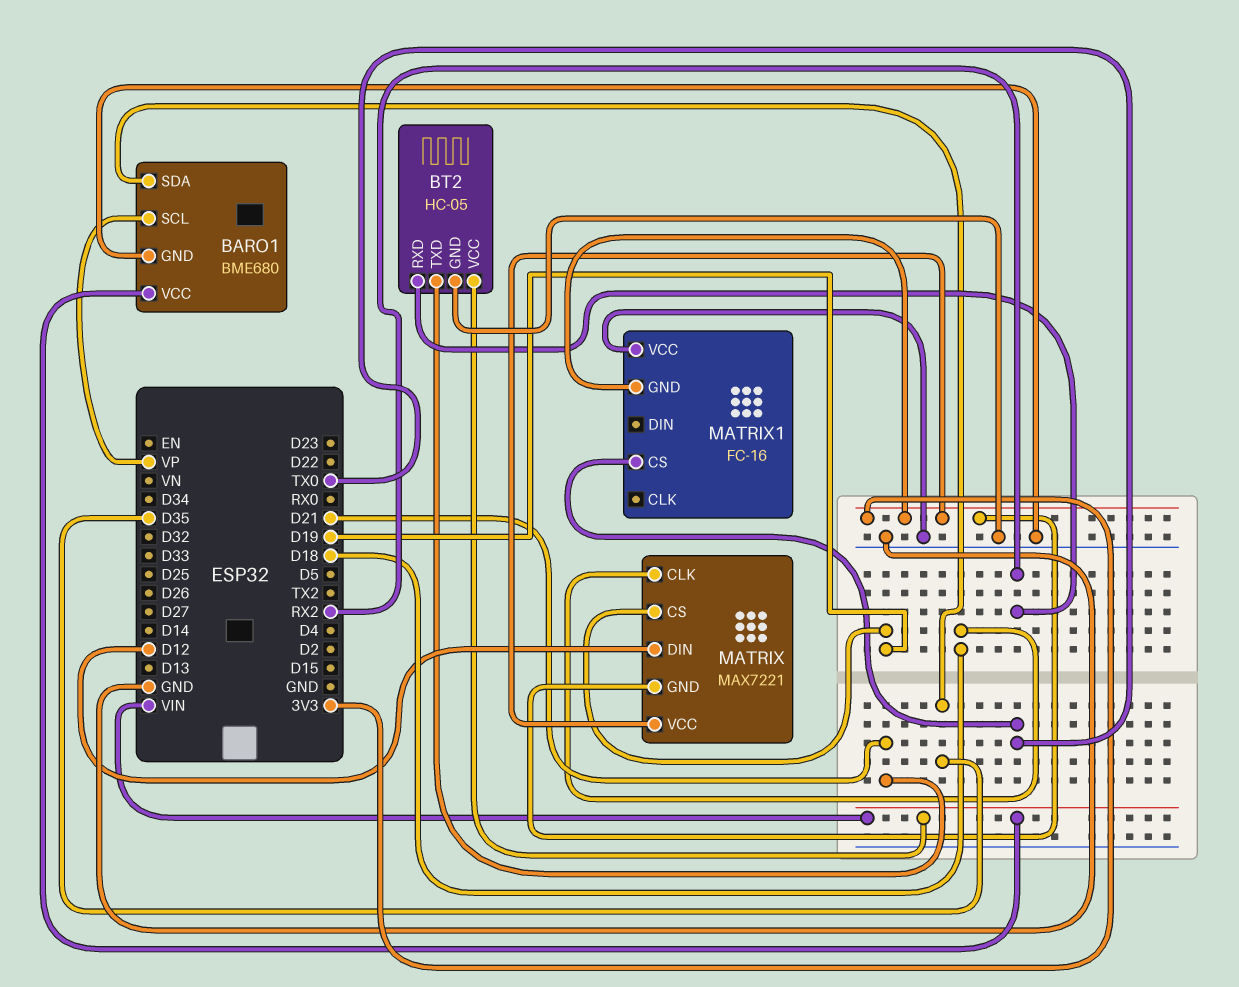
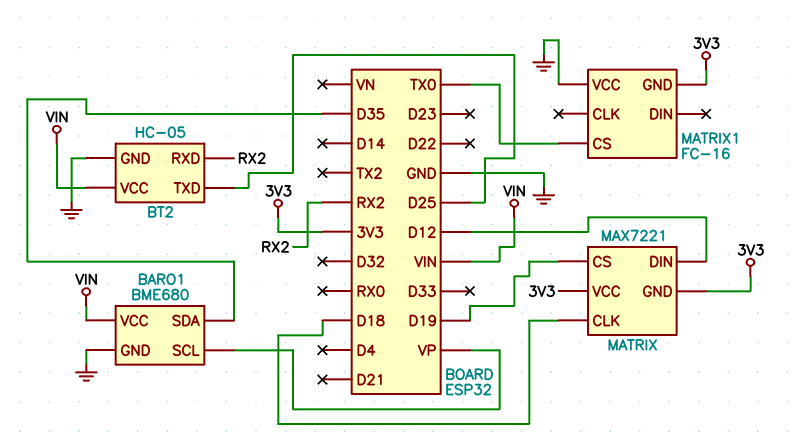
BT2 pin TXD: D21 -> D25

